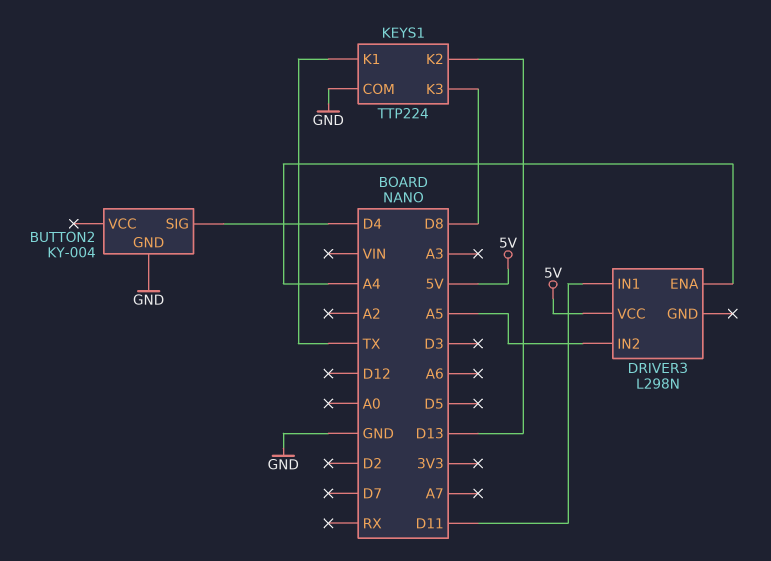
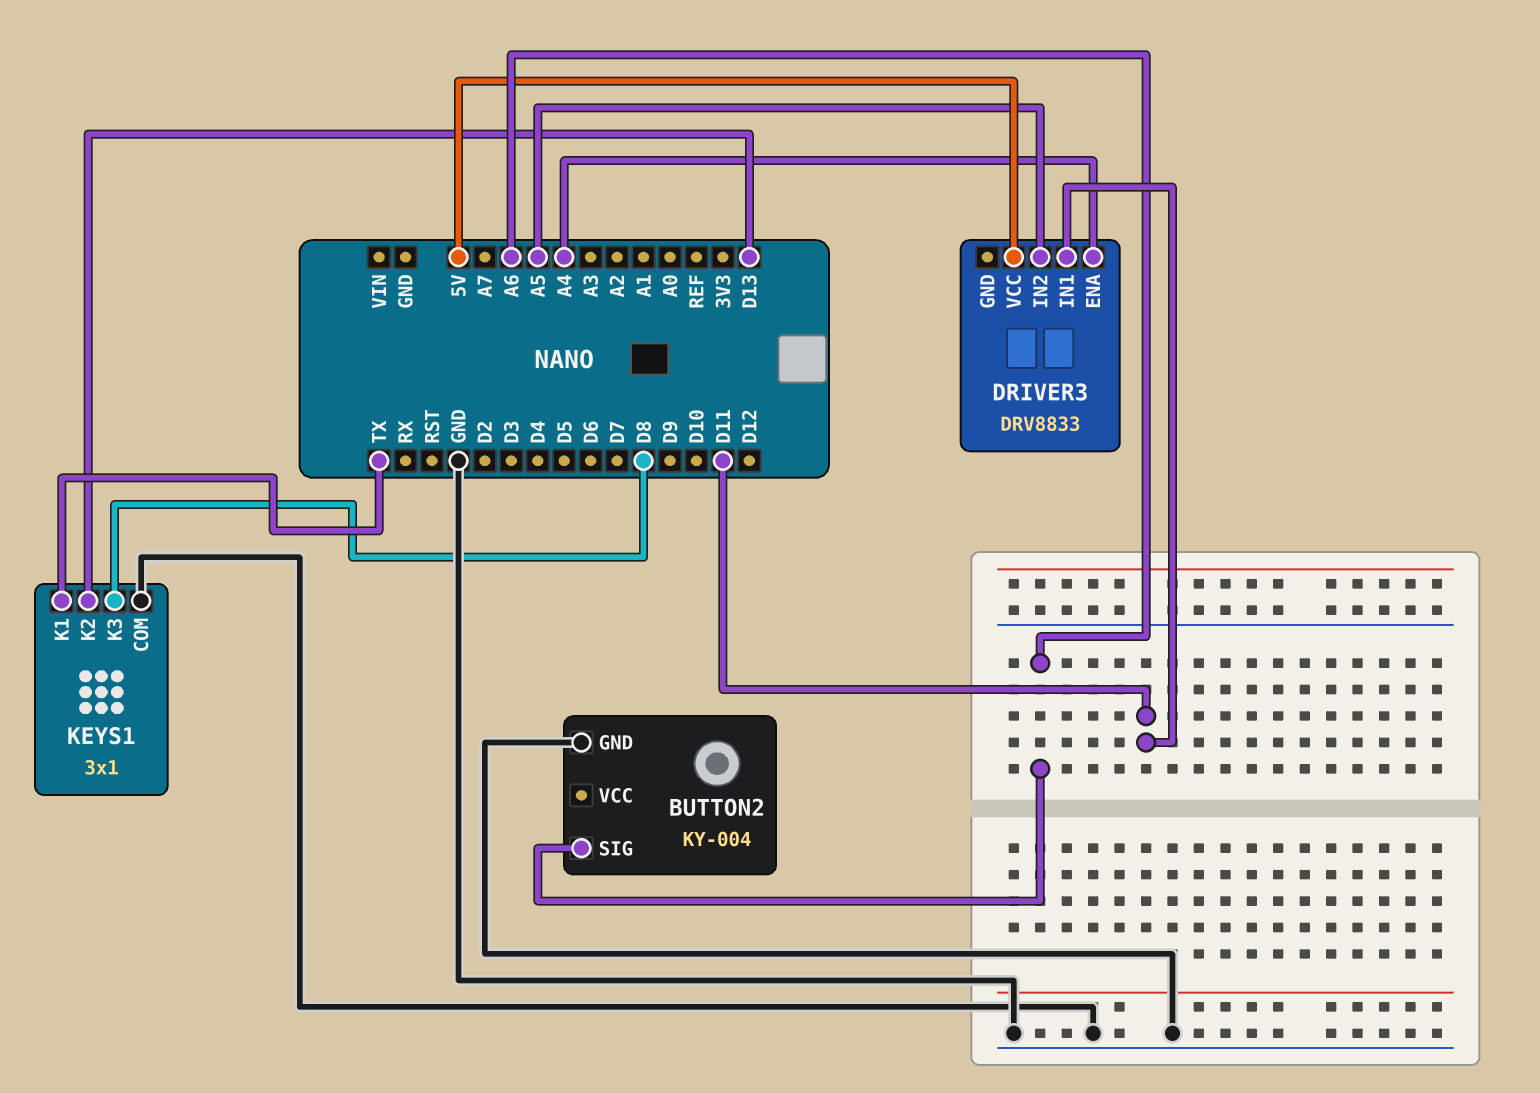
BUTTON2 pin SIG: D4 -> A6
DRIVER3: L298N -> DRV8833
KEYS1: TTP224 -> 3x1

